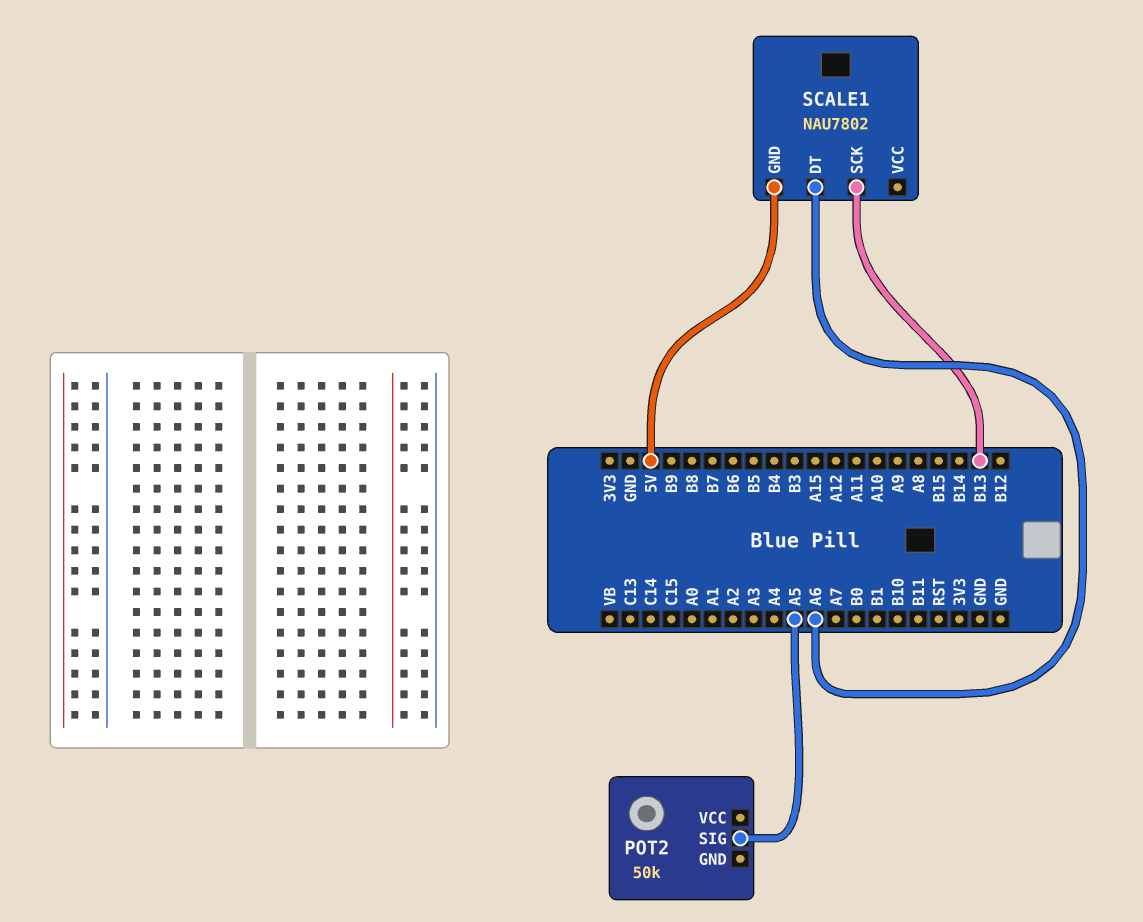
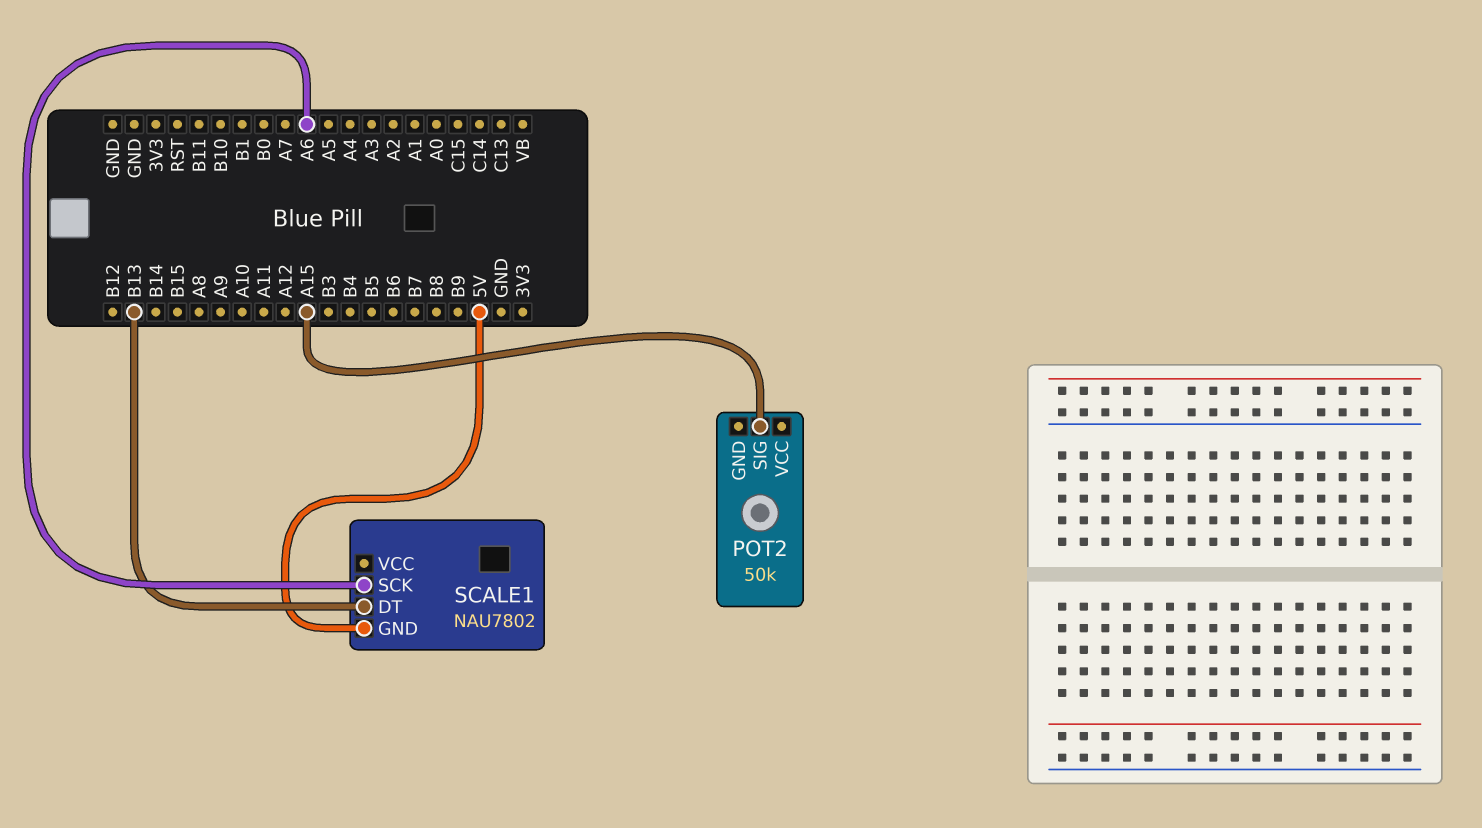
POT2 pin SIG: A5 -> A15
SCALE1 pin DT: A6 -> B13
SCALE1 pin SCK: B13 -> A6

